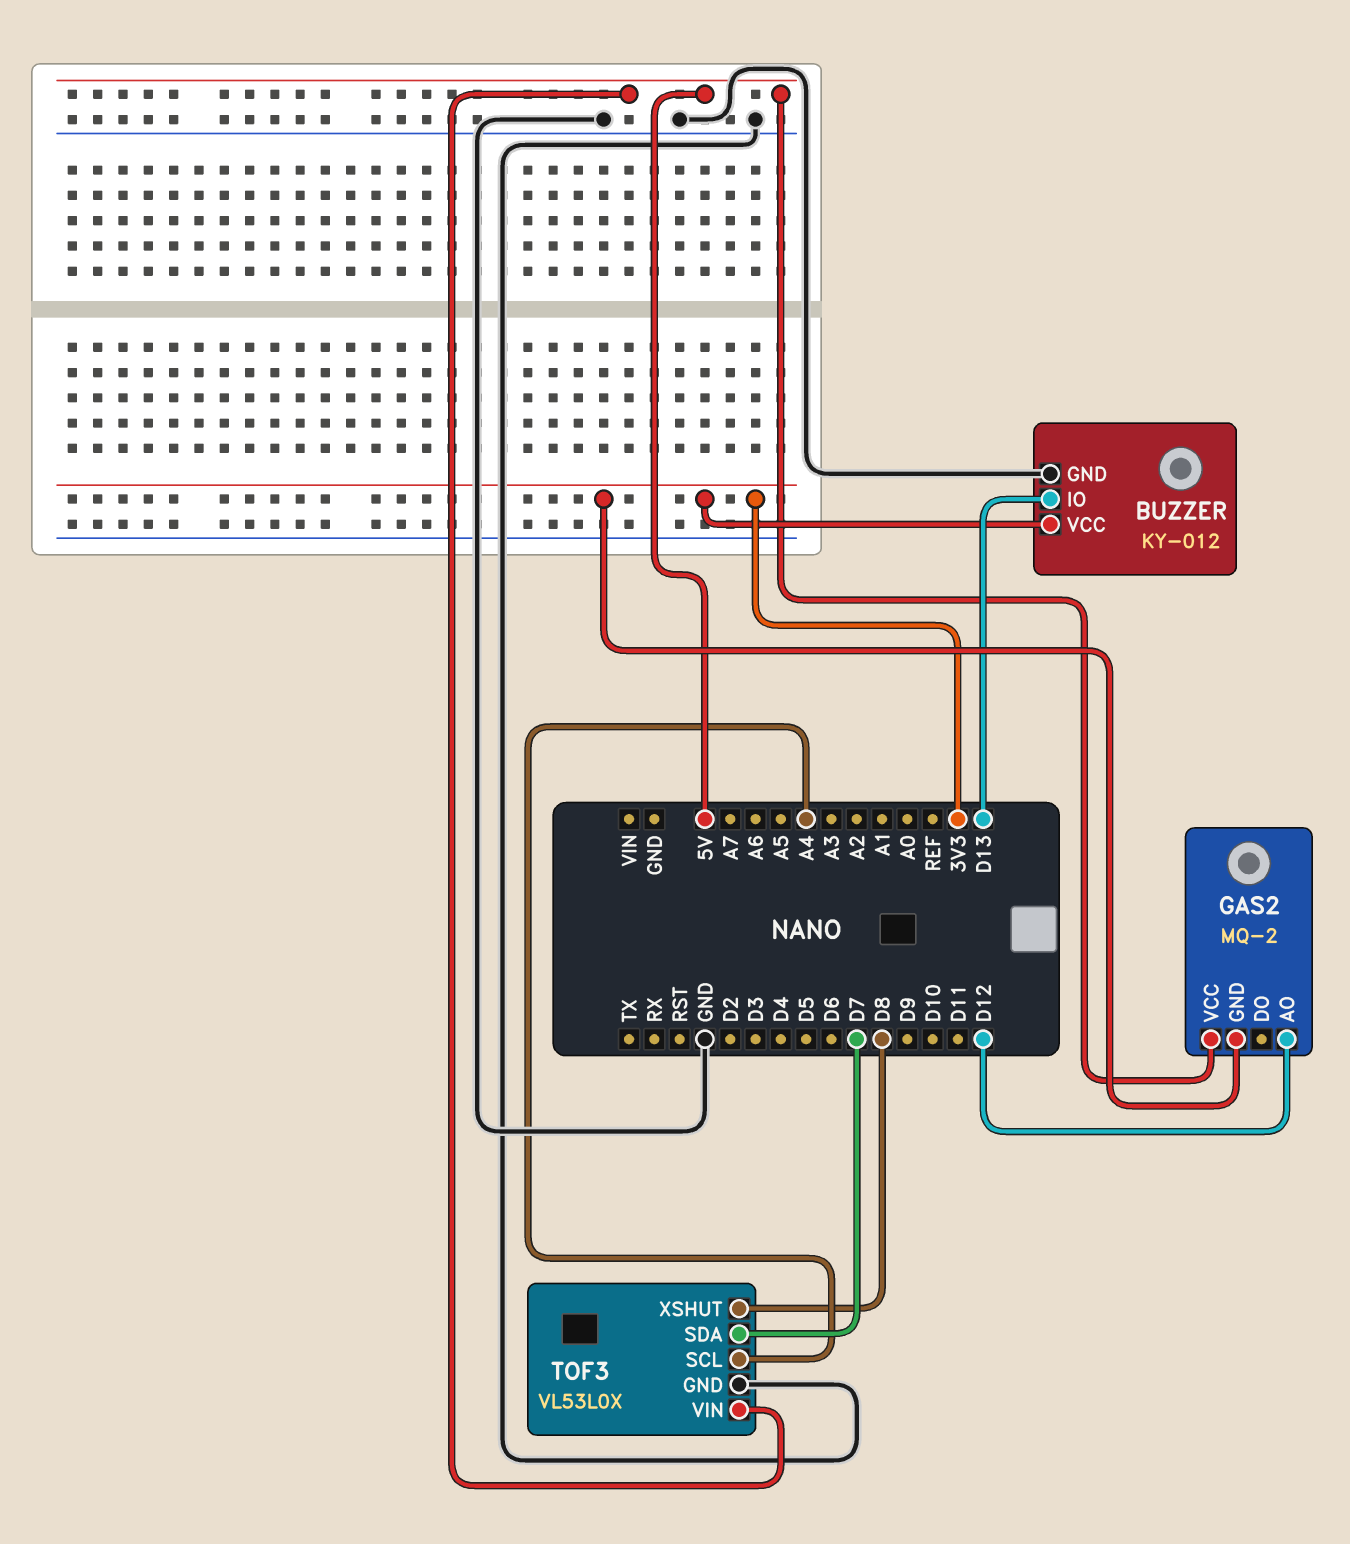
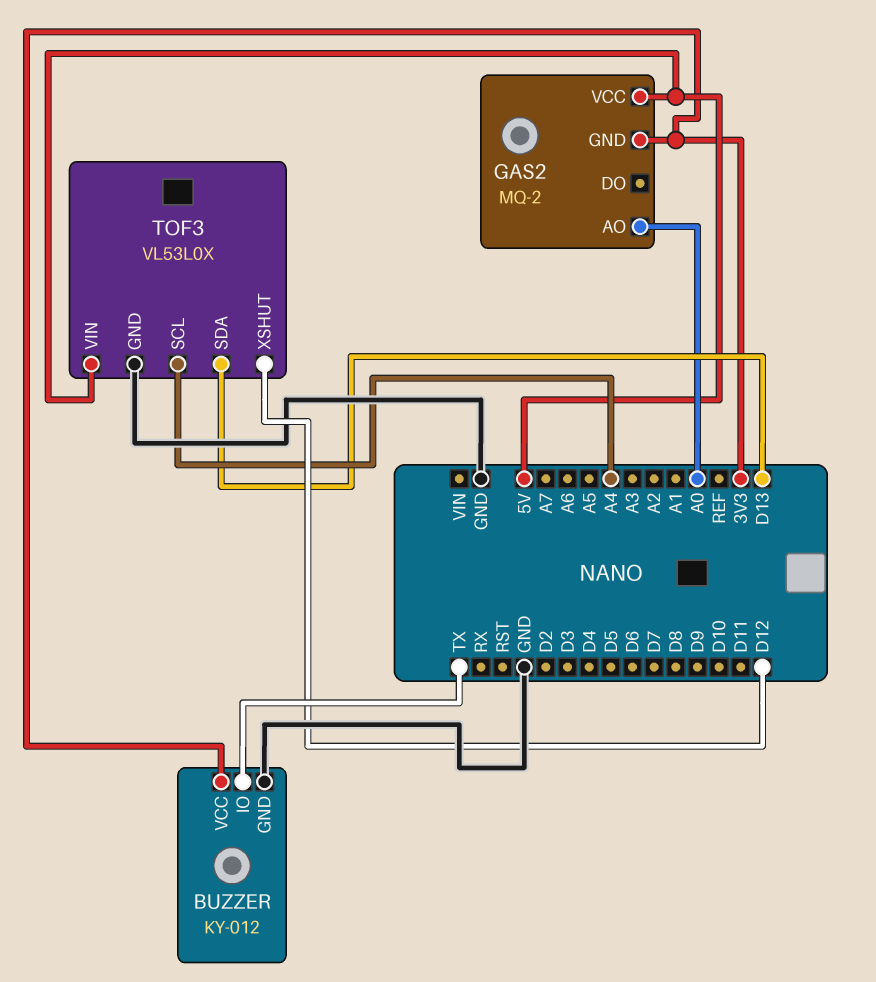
BUZZER pin IO: D13 -> TX
GAS2 pin AO: D12 -> A0
TOF3 pin SDA: D7 -> D13
TOF3 pin XSHUT: D8 -> D12

